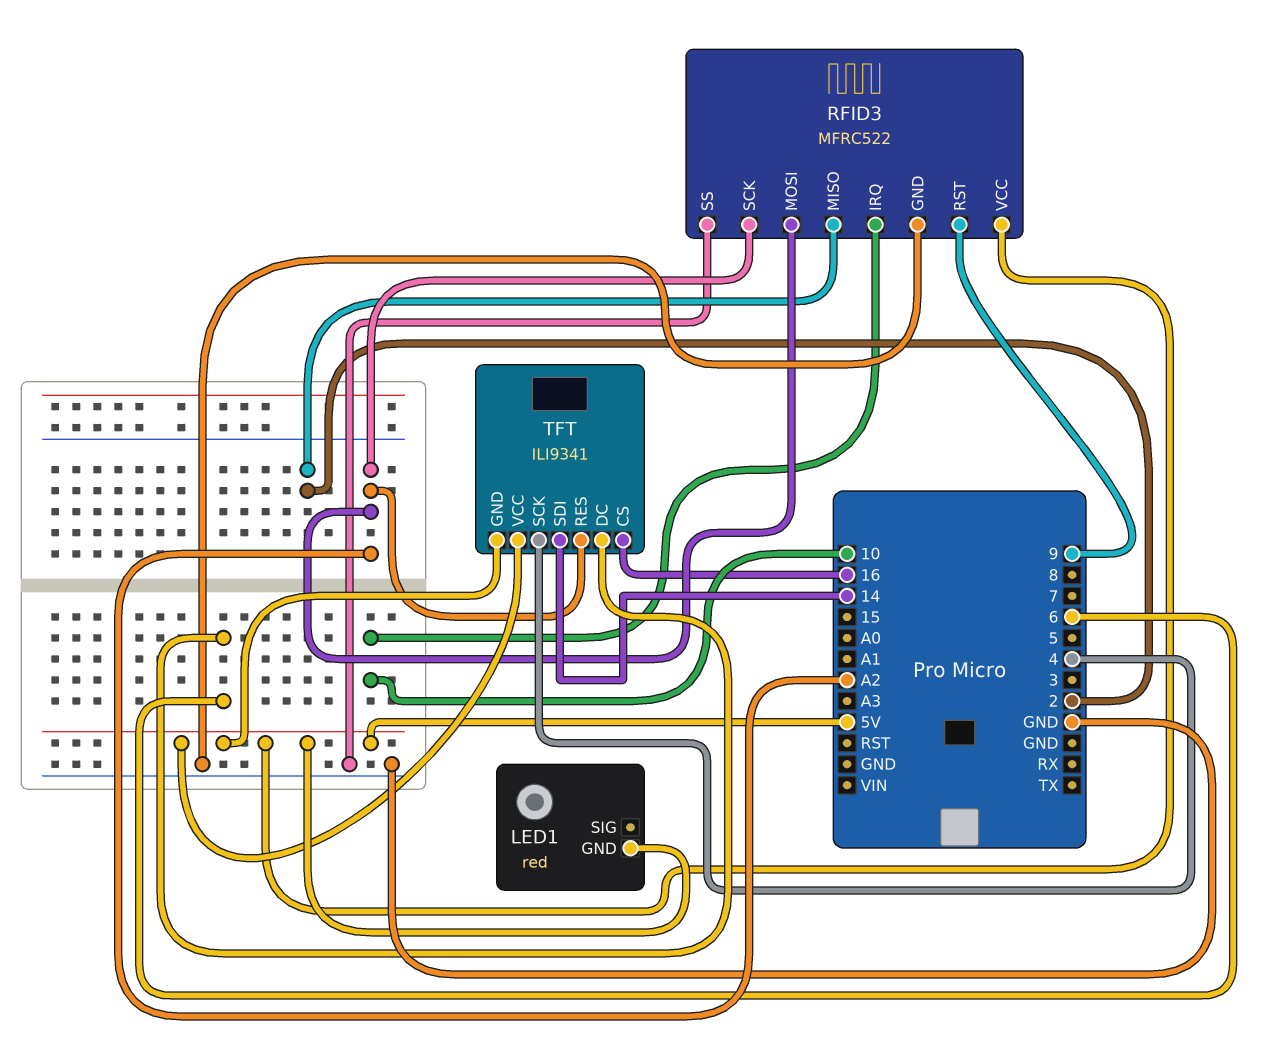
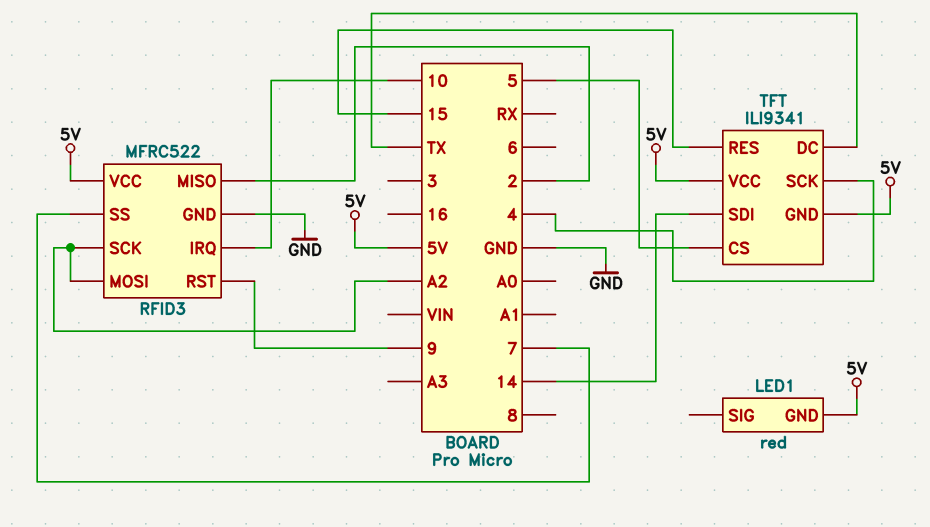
RFID3 pin SS: GND -> 7
TFT pin CS: 16 -> 5
TFT pin DC: 6 -> TX
TFT pin RES: A2 -> 15

